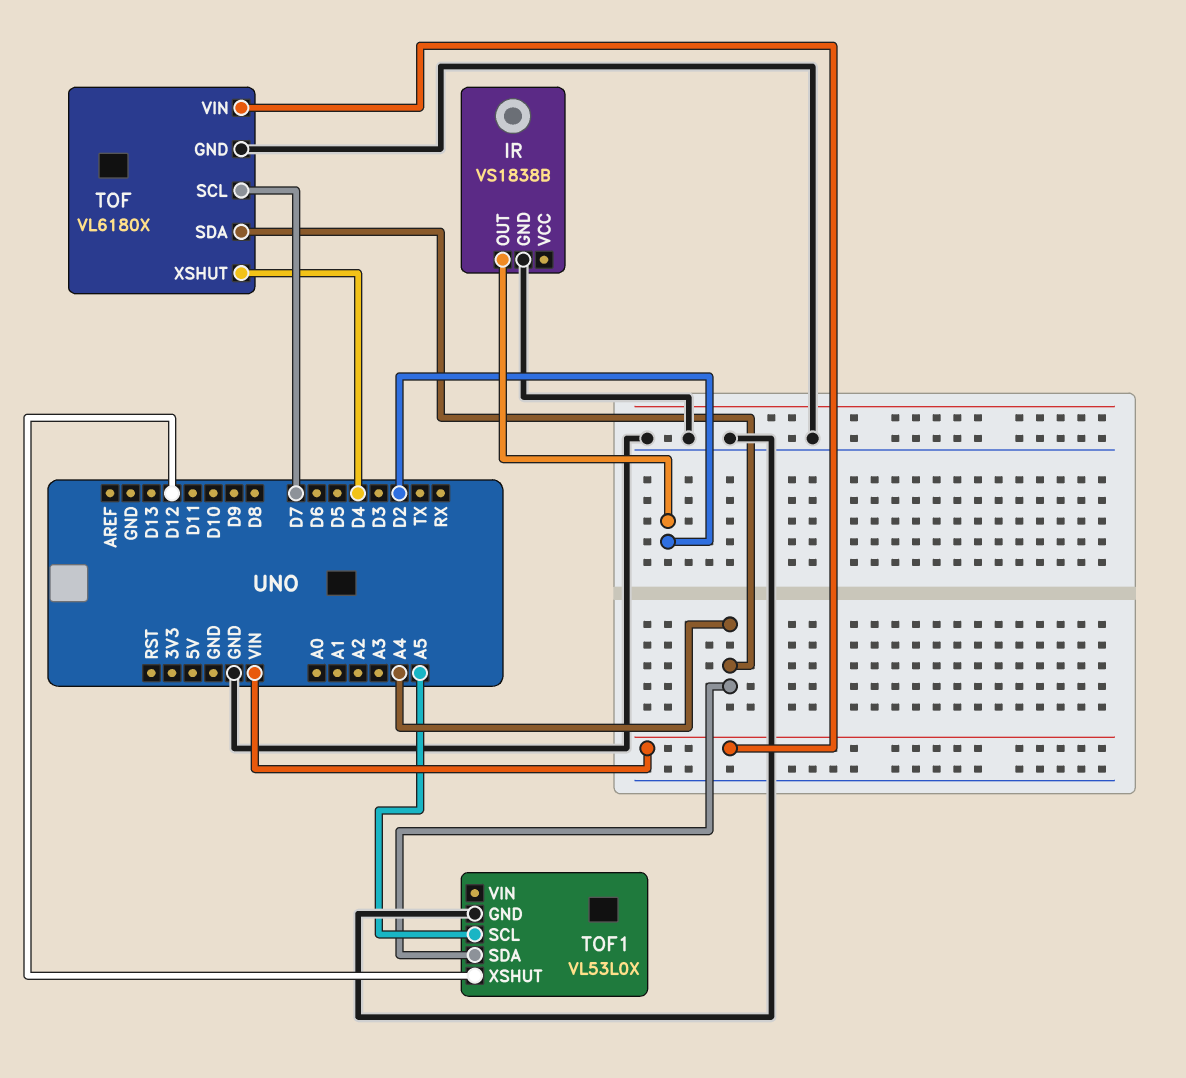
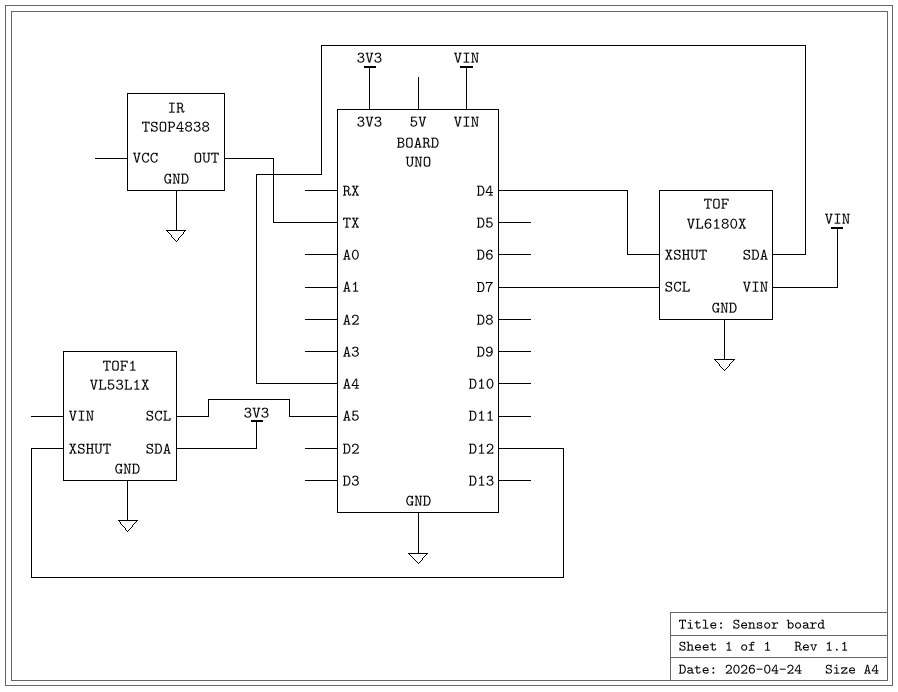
IR: VS1838B -> TSOP4838
IR pin OUT: D2 -> TX
TOF1: VL53L0X -> VL53L1X
TOF1 pin SDA: A4 -> 3V3

